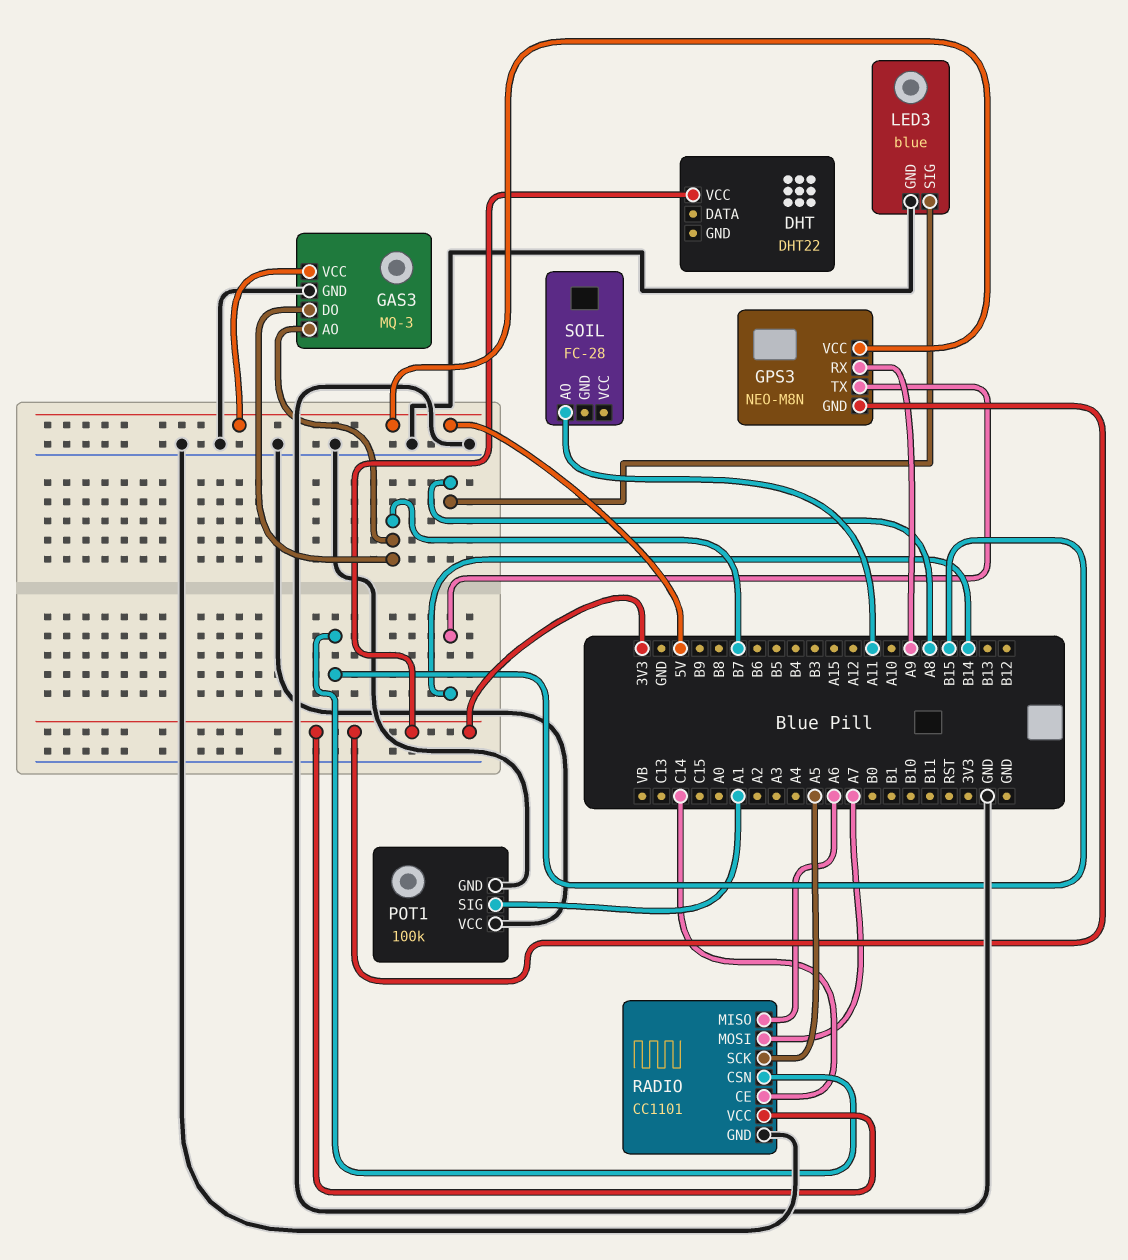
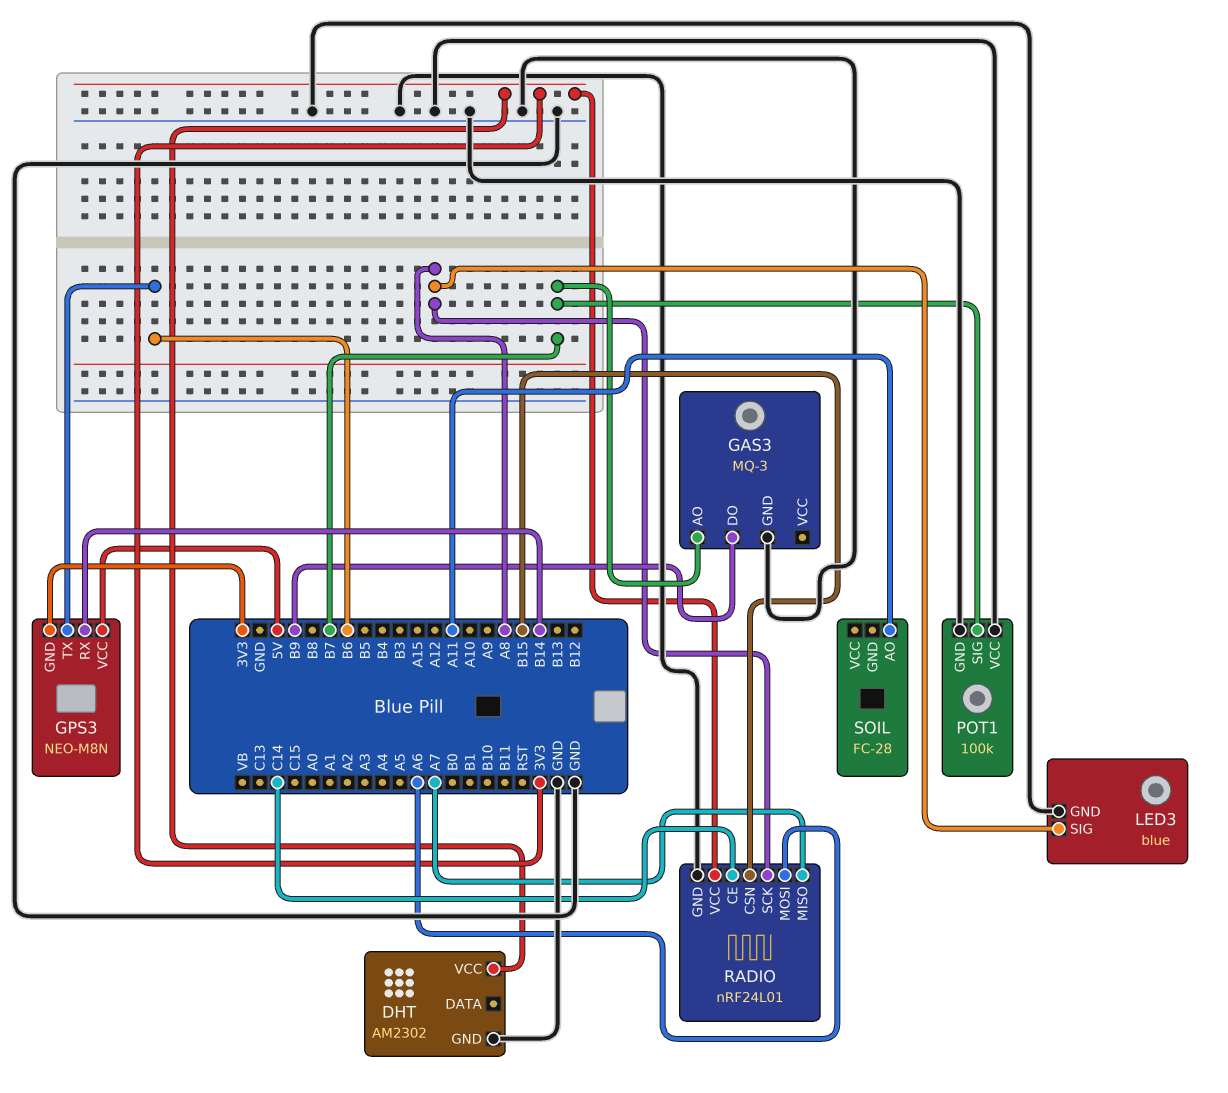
DHT: DHT22 -> AM2302
DHT pin GND: none -> GND
GAS3 pin DO: B7 -> B9
GAS3 pin VCC: 5V -> none
GPS3 pin RX: A9 -> B14
GPS3 pin TX: B14 -> B6
POT1 pin SIG: A1 -> B7
RADIO: CC1101 -> nRF24L01
RADIO pin MISO: A6 -> A7
RADIO pin MOSI: A7 -> A6
RADIO pin SCK: A5 -> A8

